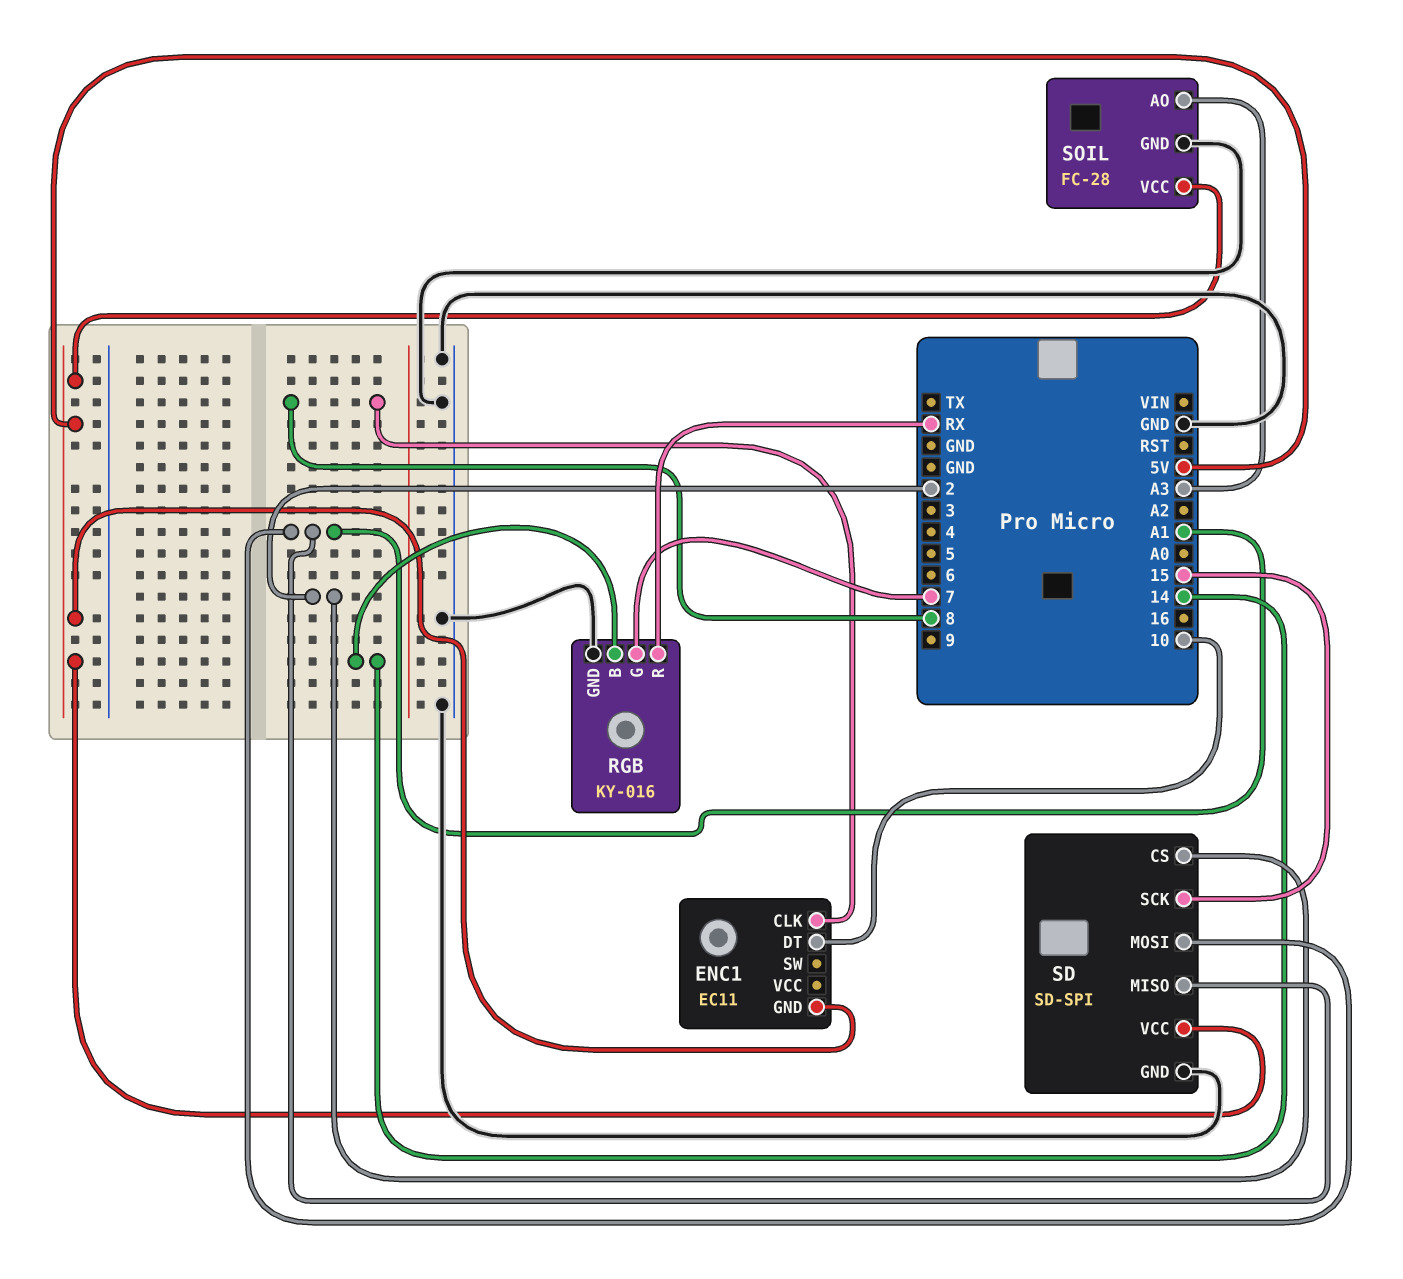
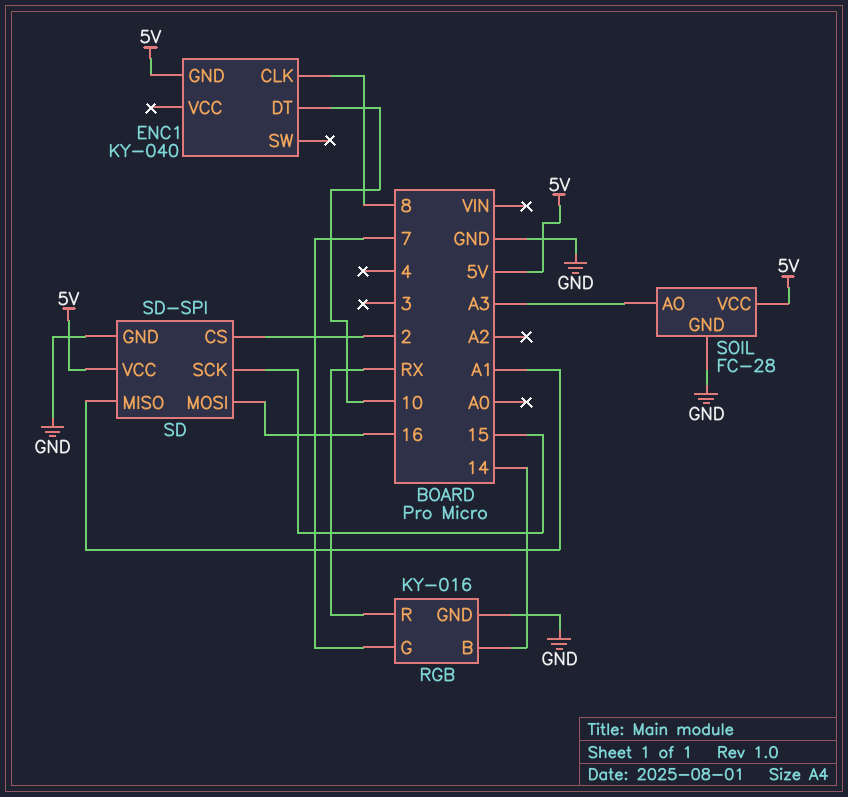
ENC1: EC11 -> KY-040
SD pin MOSI: A1 -> 16

